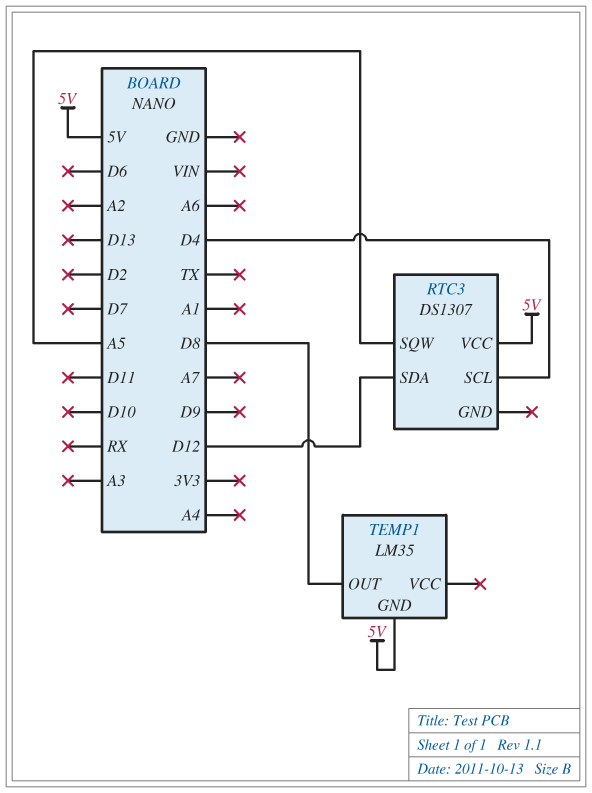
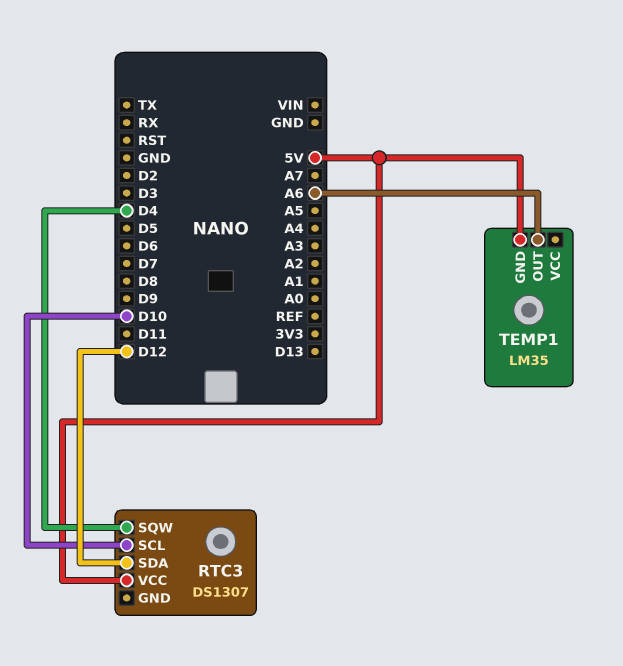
RTC3 pin SCL: D4 -> D10
RTC3 pin SQW: A5 -> D4
TEMP1 pin OUT: D8 -> A6

